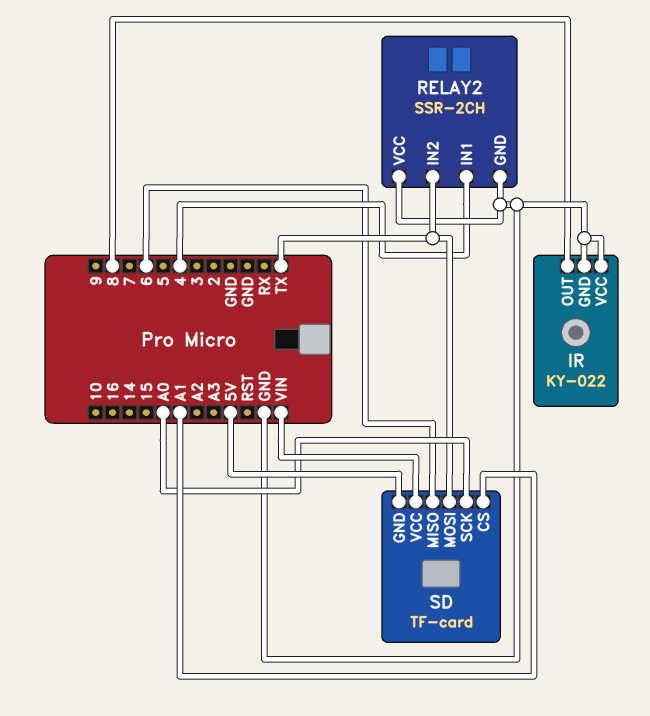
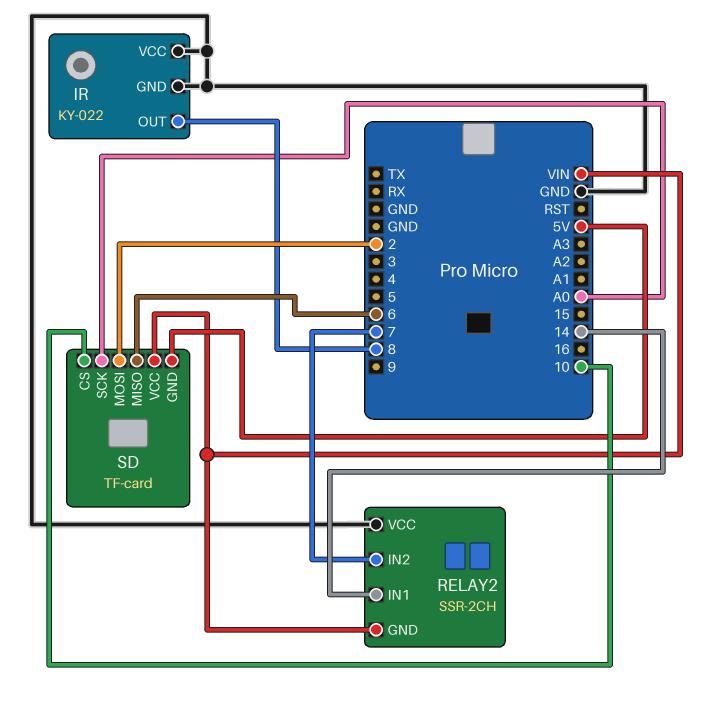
RELAY2 pin GND: GND -> VIN
RELAY2 pin IN1: 4 -> 14
RELAY2 pin IN2: TX -> 7
SD pin CS: A1 -> 10
SD pin MOSI: TX -> 2

